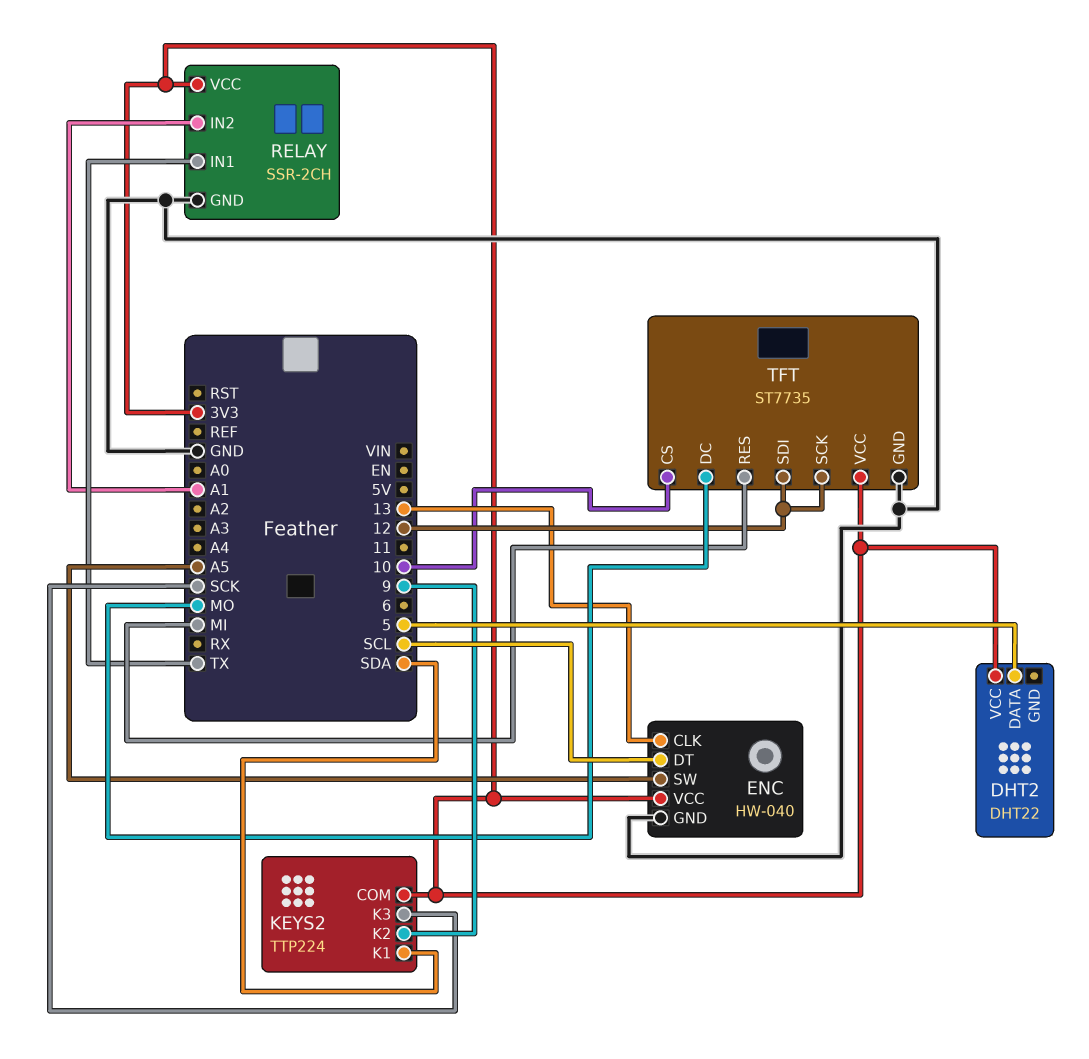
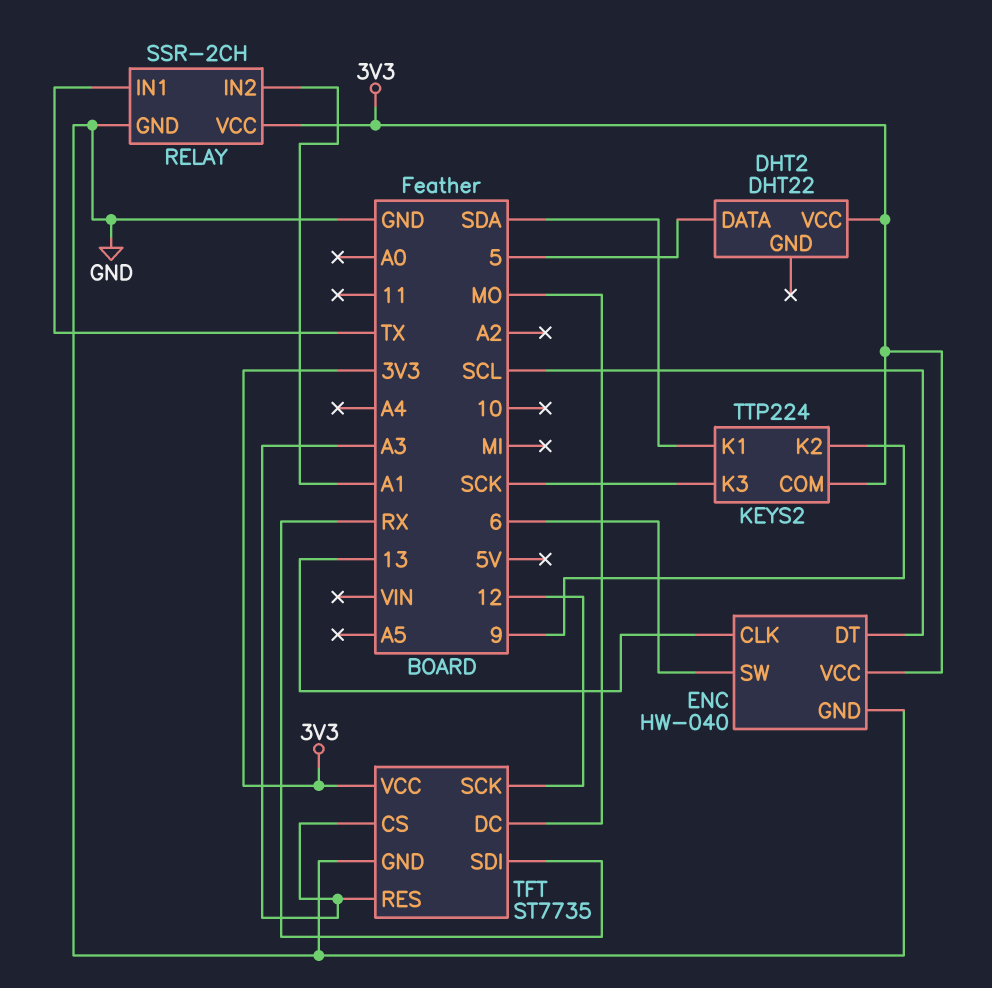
ENC pin SW: A5 -> 6
TFT pin CS: 10 -> A3
TFT pin RES: MI -> A3
TFT pin SDI: 12 -> RX

